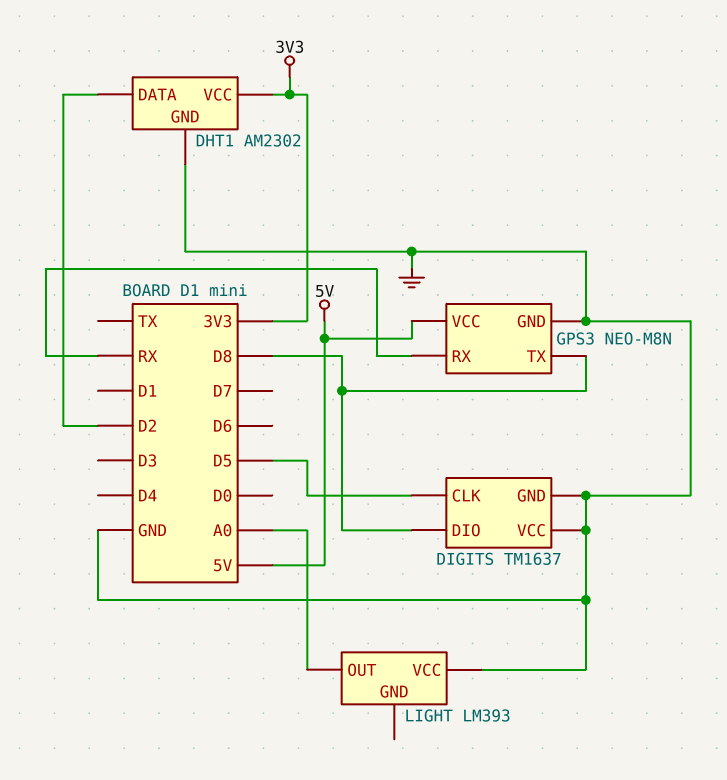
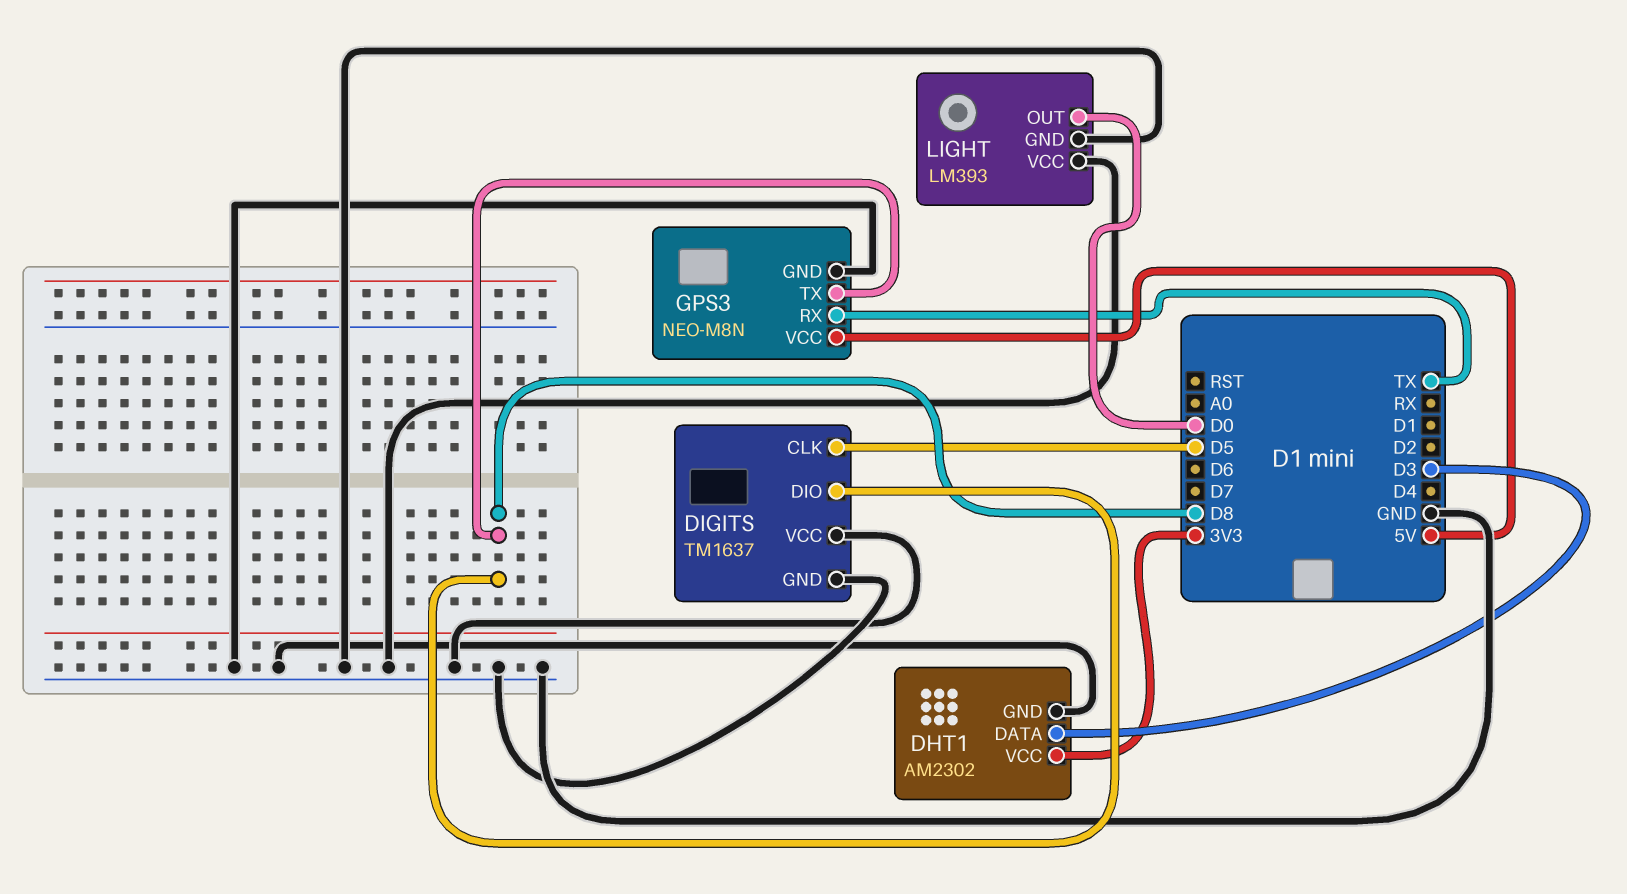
DHT1 pin DATA: D2 -> D3
GPS3 pin RX: RX -> TX
LIGHT pin GND: none -> GND
LIGHT pin OUT: A0 -> D0

